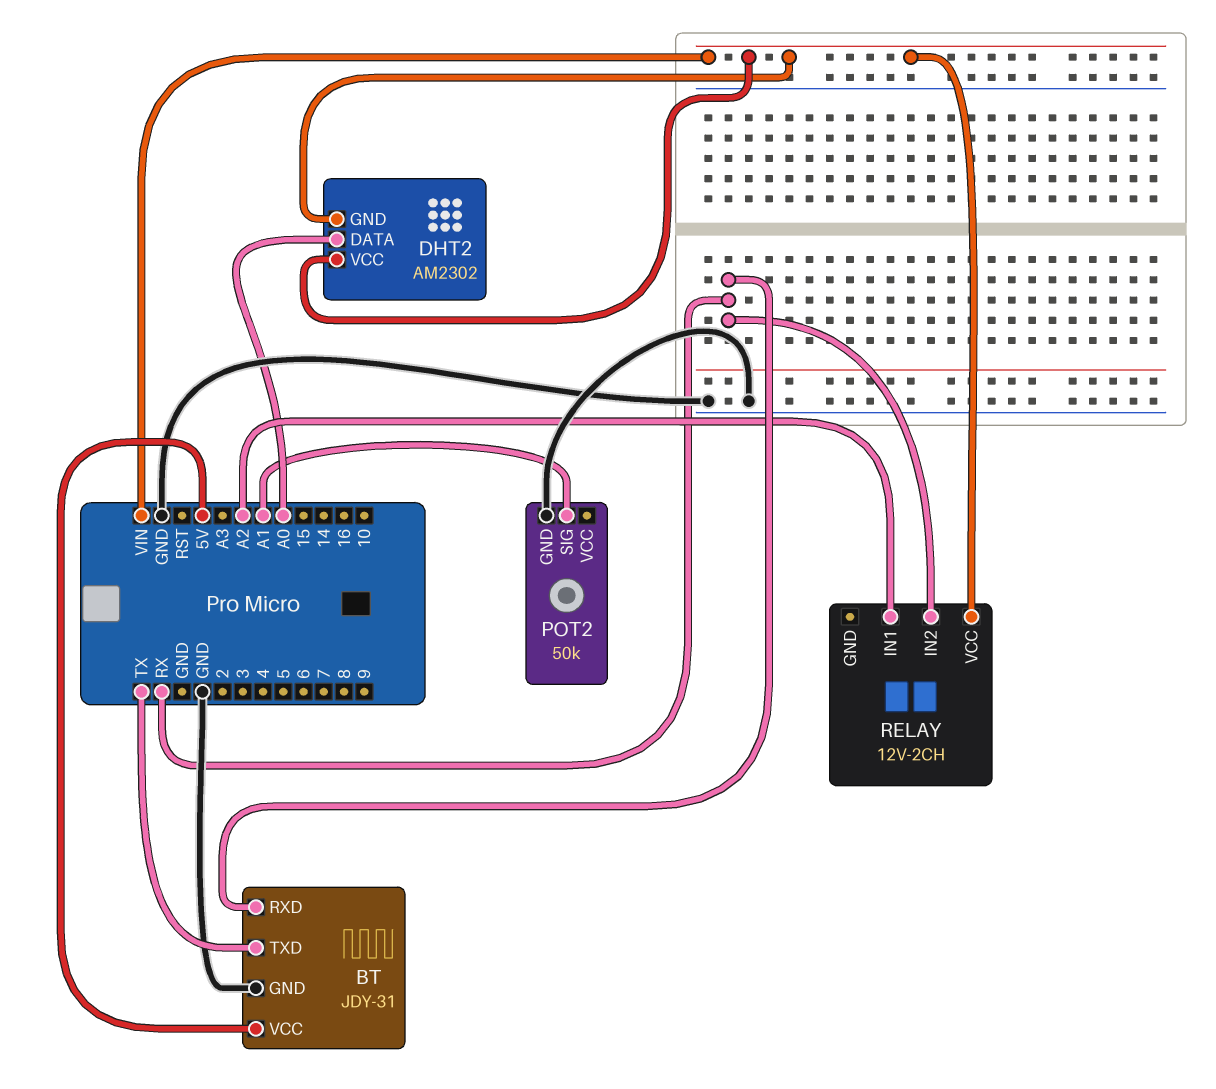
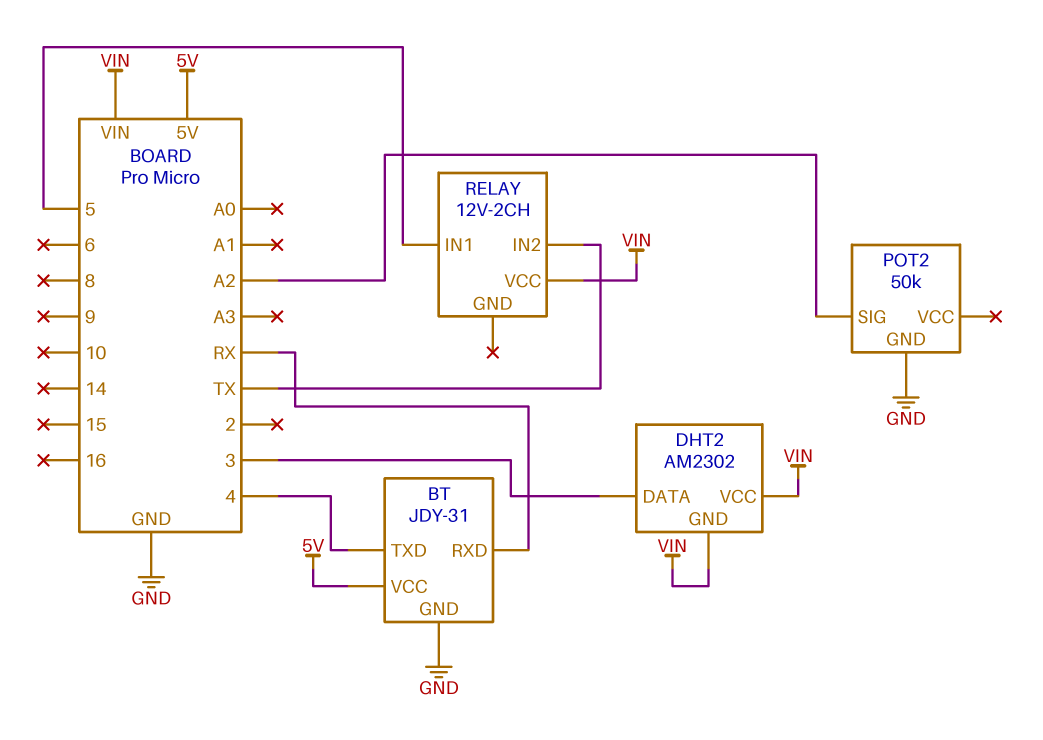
BT pin TXD: TX -> 4
DHT2 pin DATA: A0 -> 3
POT2 pin SIG: A1 -> A2
RELAY pin IN1: A2 -> 5
RELAY pin IN2: RX -> TX

